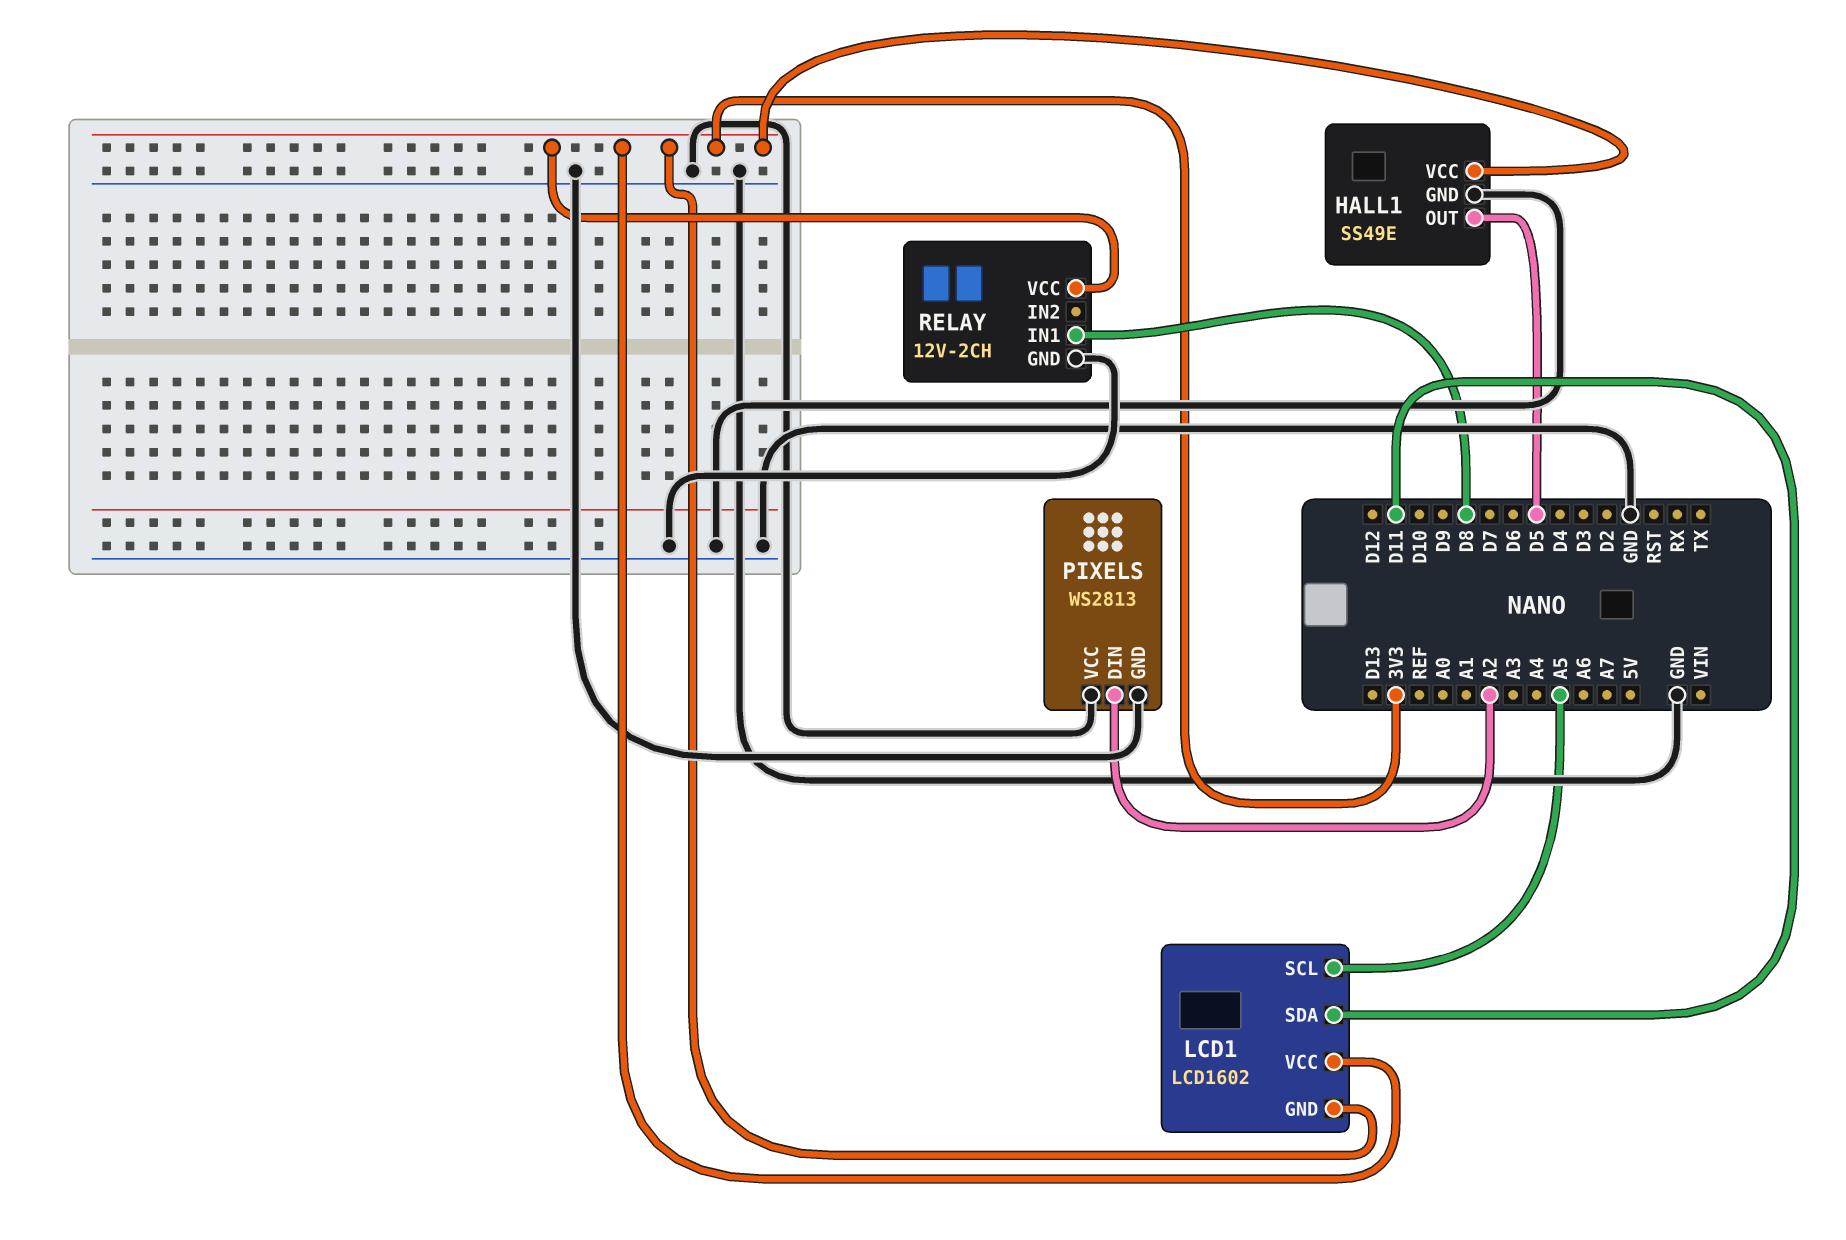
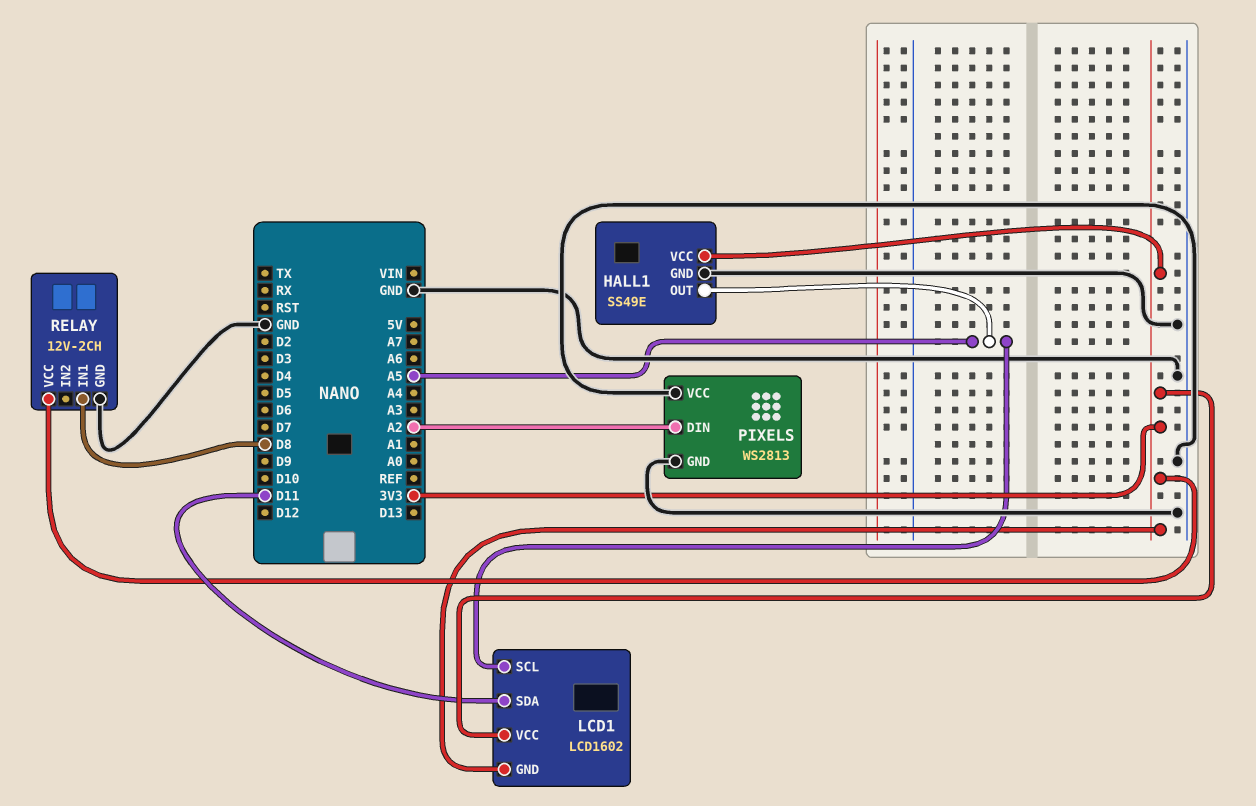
HALL1 pin OUT: D5 -> A5

